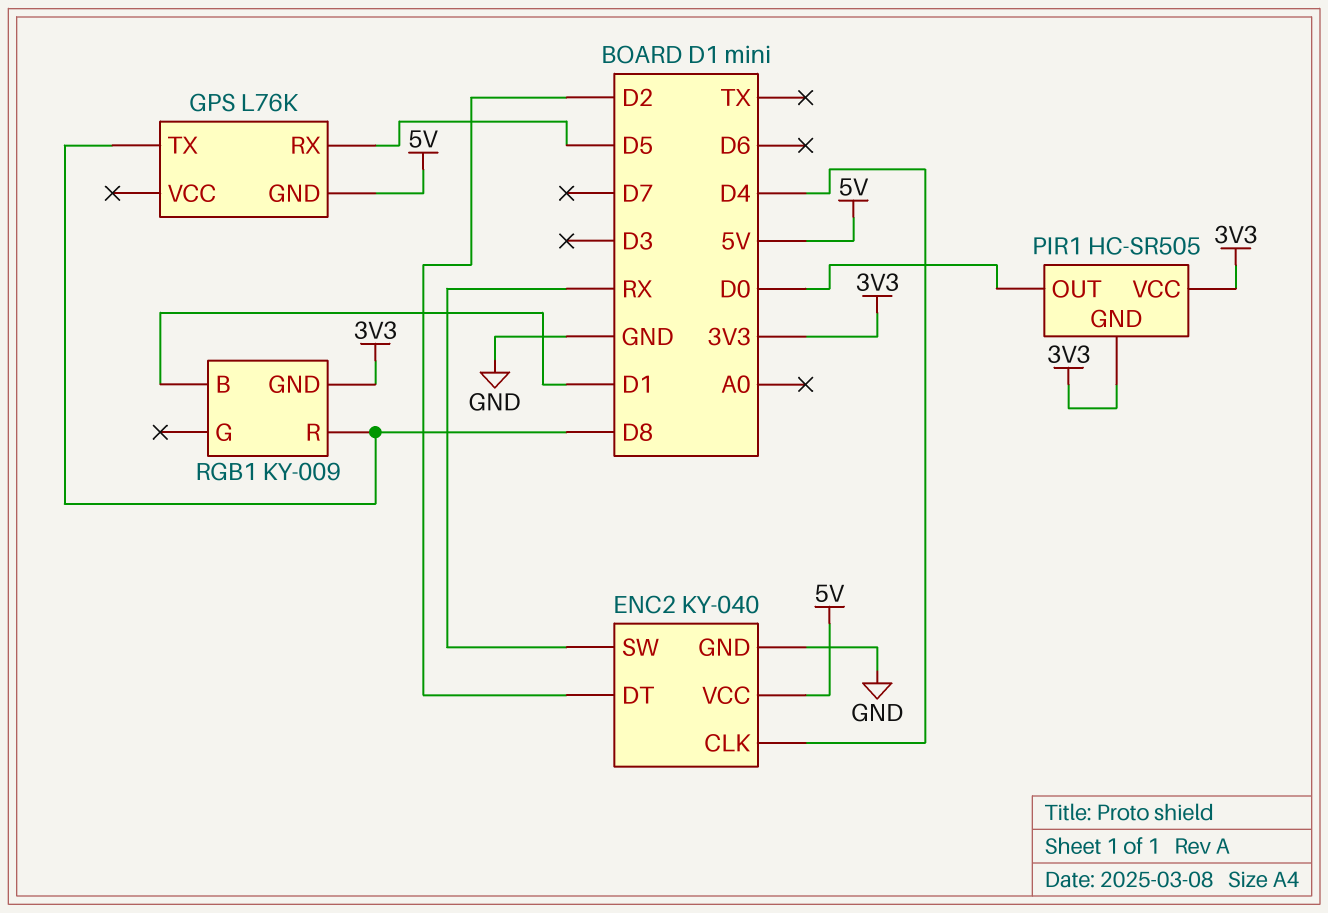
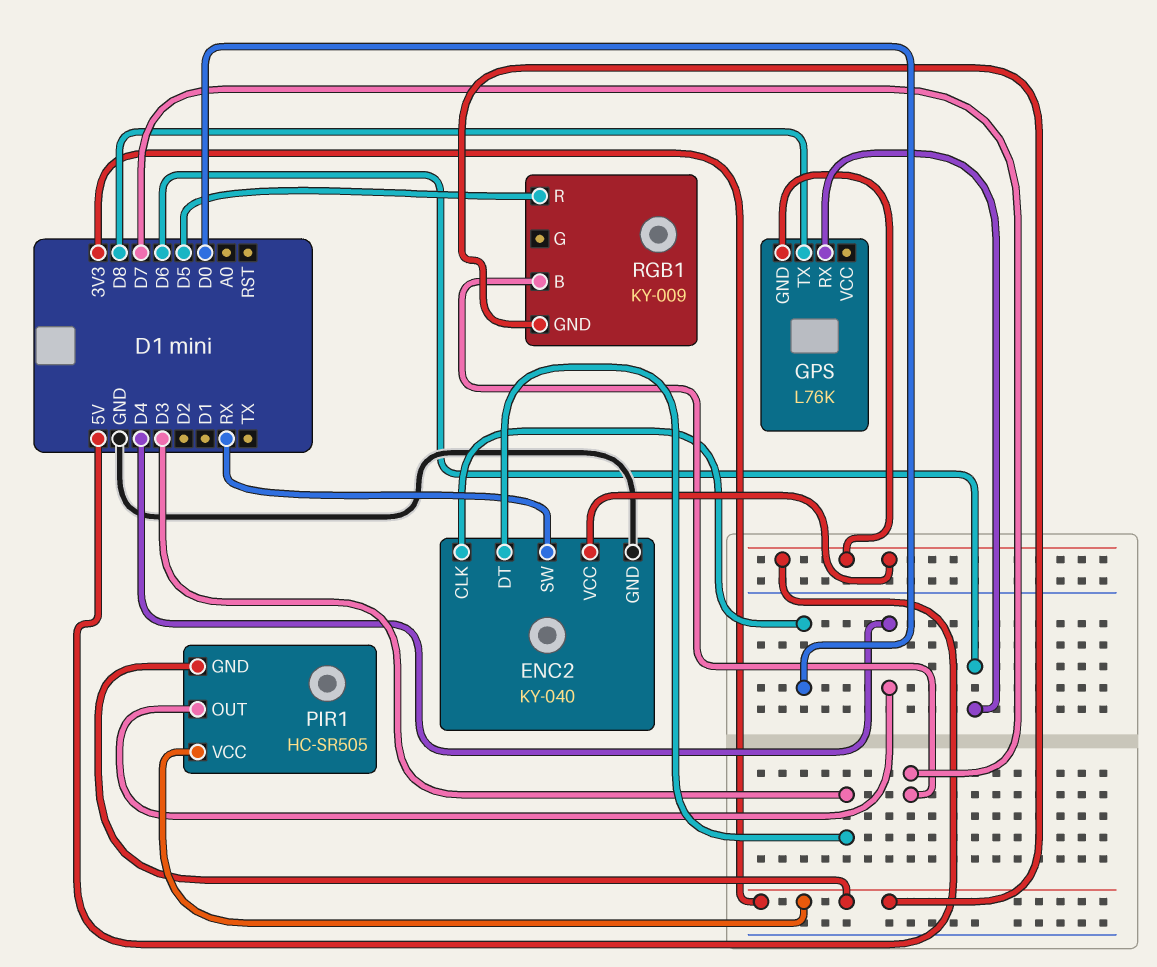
ENC2 pin CLK: D4 -> D0
ENC2 pin DT: D2 -> D3
GPS pin RX: D5 -> D6
PIR1 pin OUT: D0 -> D4
RGB1 pin B: D1 -> D7
RGB1 pin R: D8 -> D5

